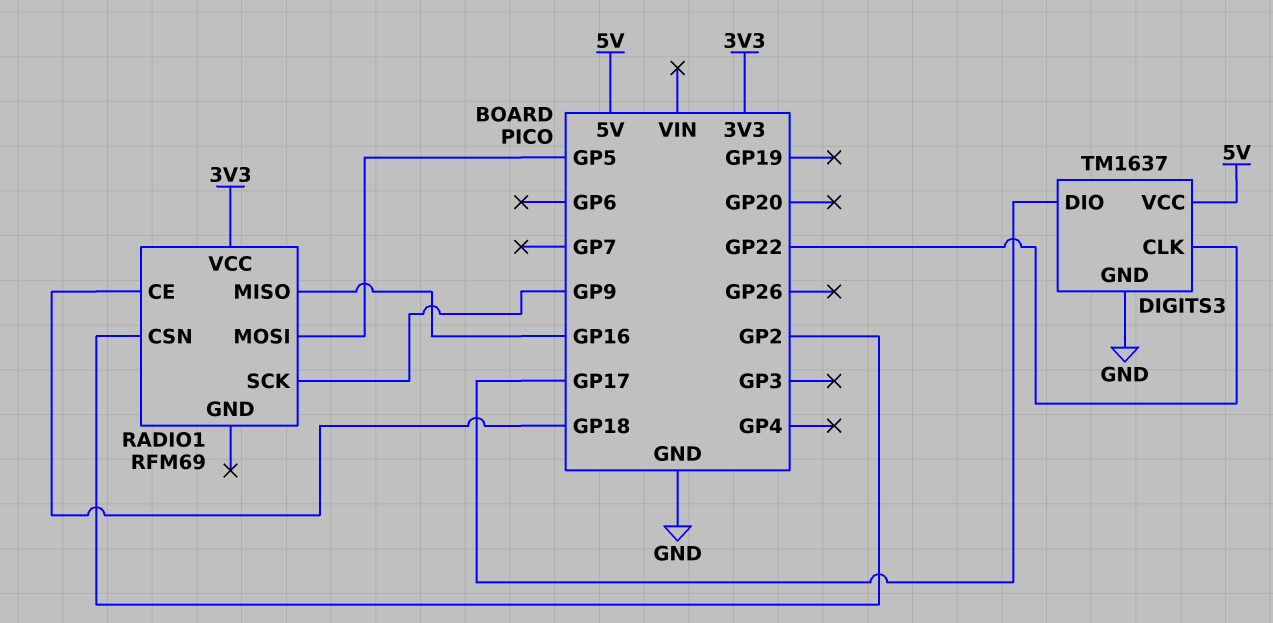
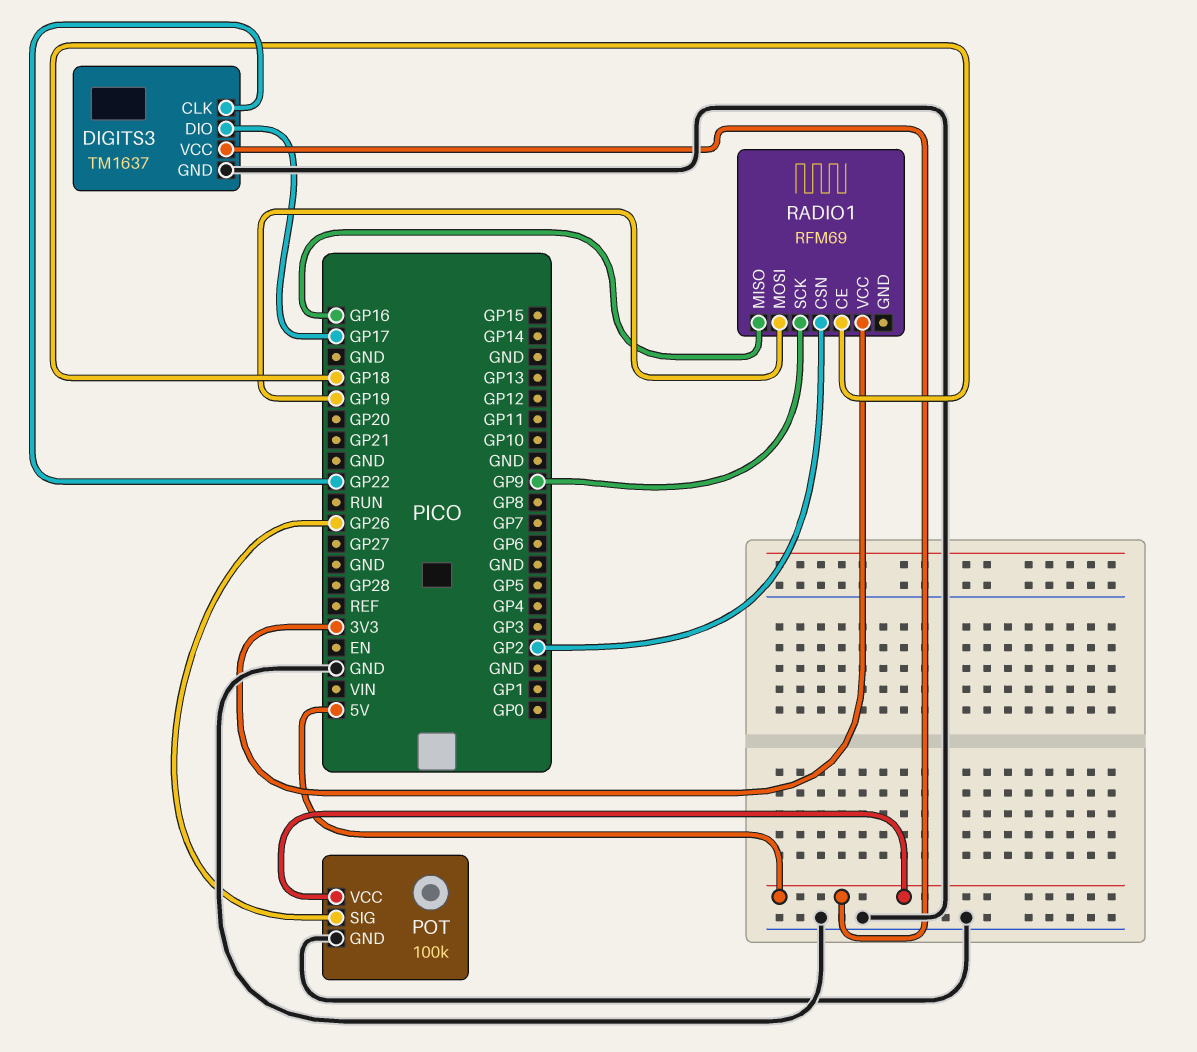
POT: none -> 100k
POT pin GND: none -> GND
POT pin SIG: none -> GP26
POT pin VCC: none -> 5V
RADIO1 pin MOSI: GP5 -> GP19

